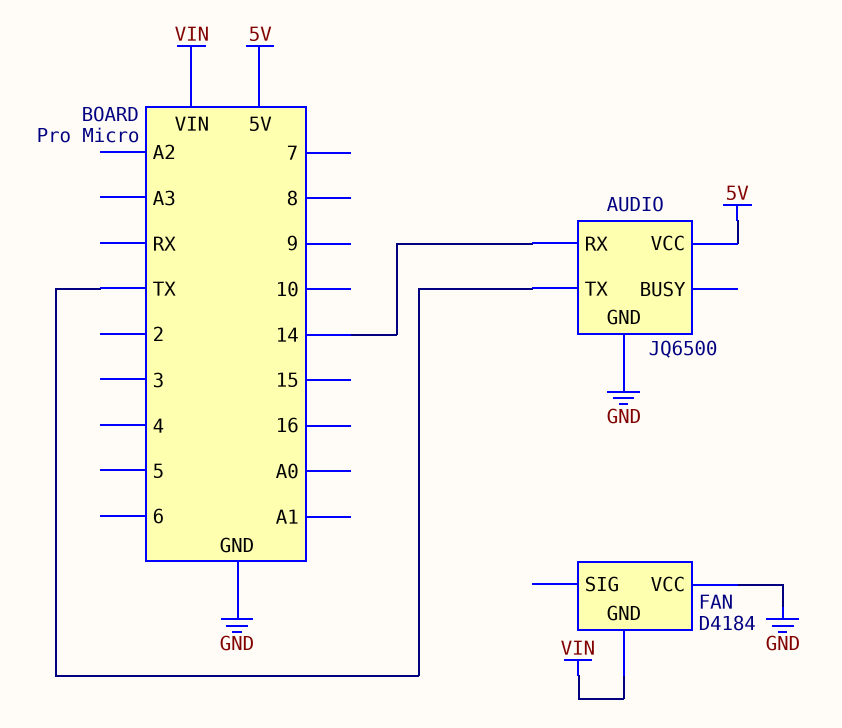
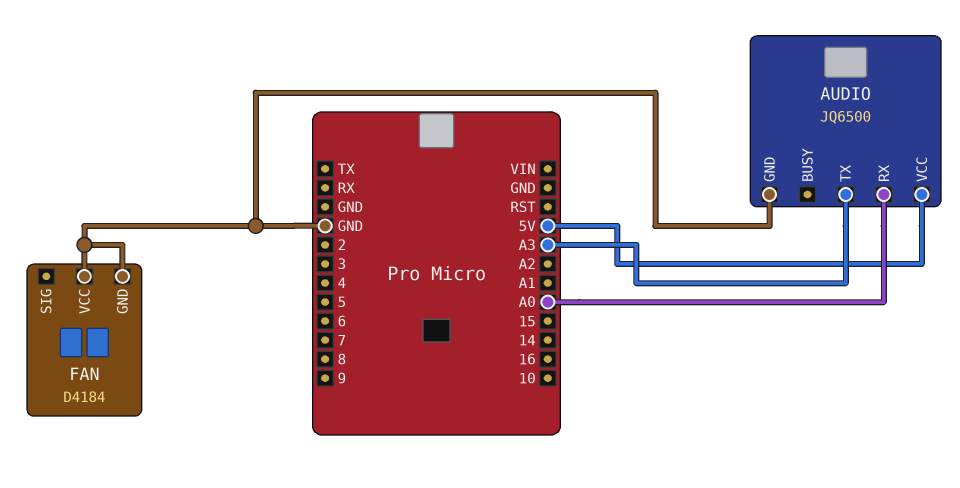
AUDIO pin RX: 14 -> A0
AUDIO pin TX: TX -> A3
FAN pin GND: VIN -> GND

